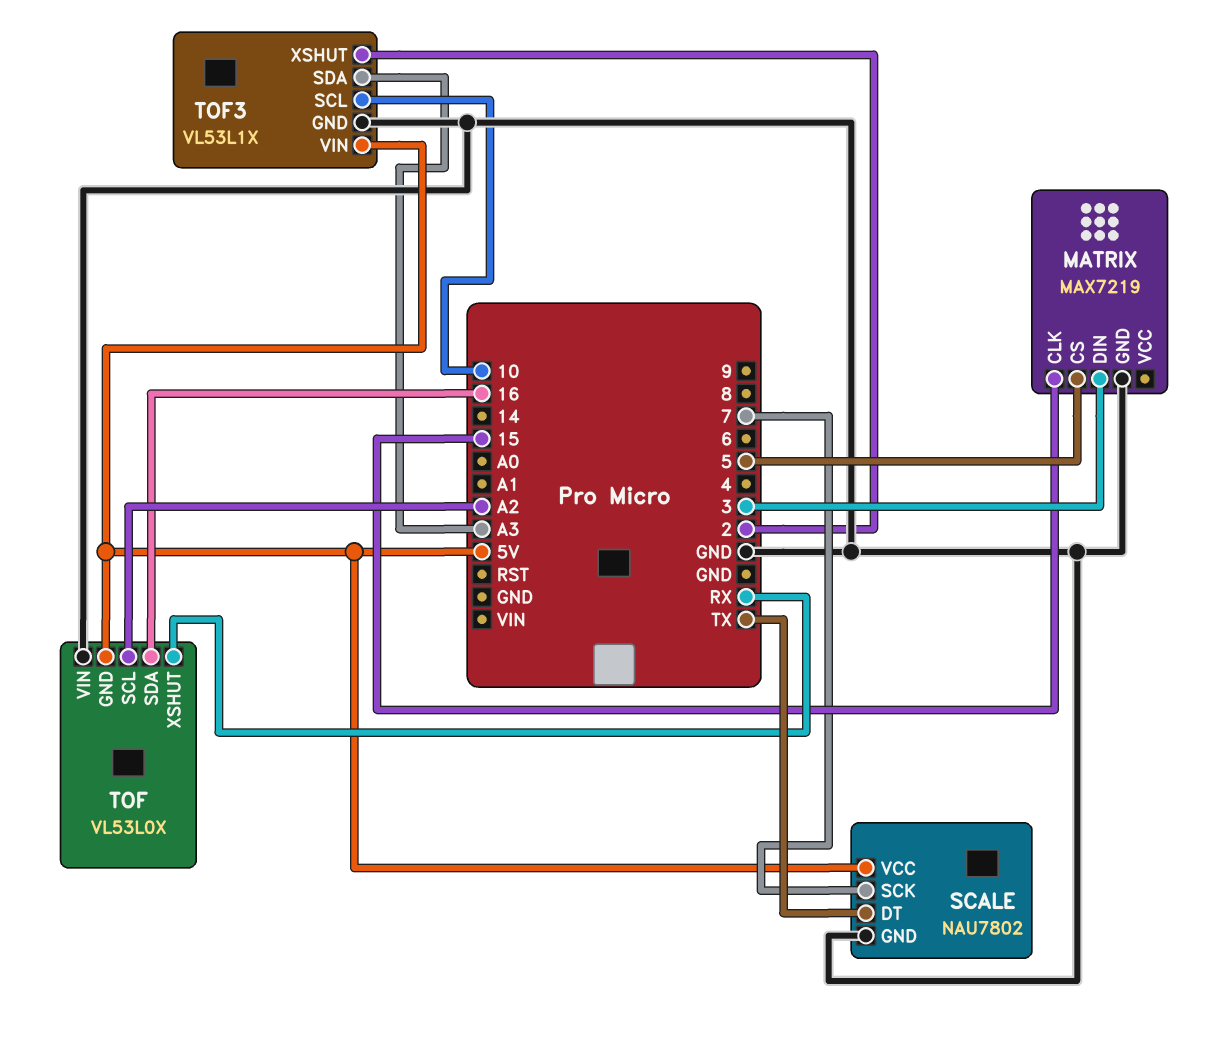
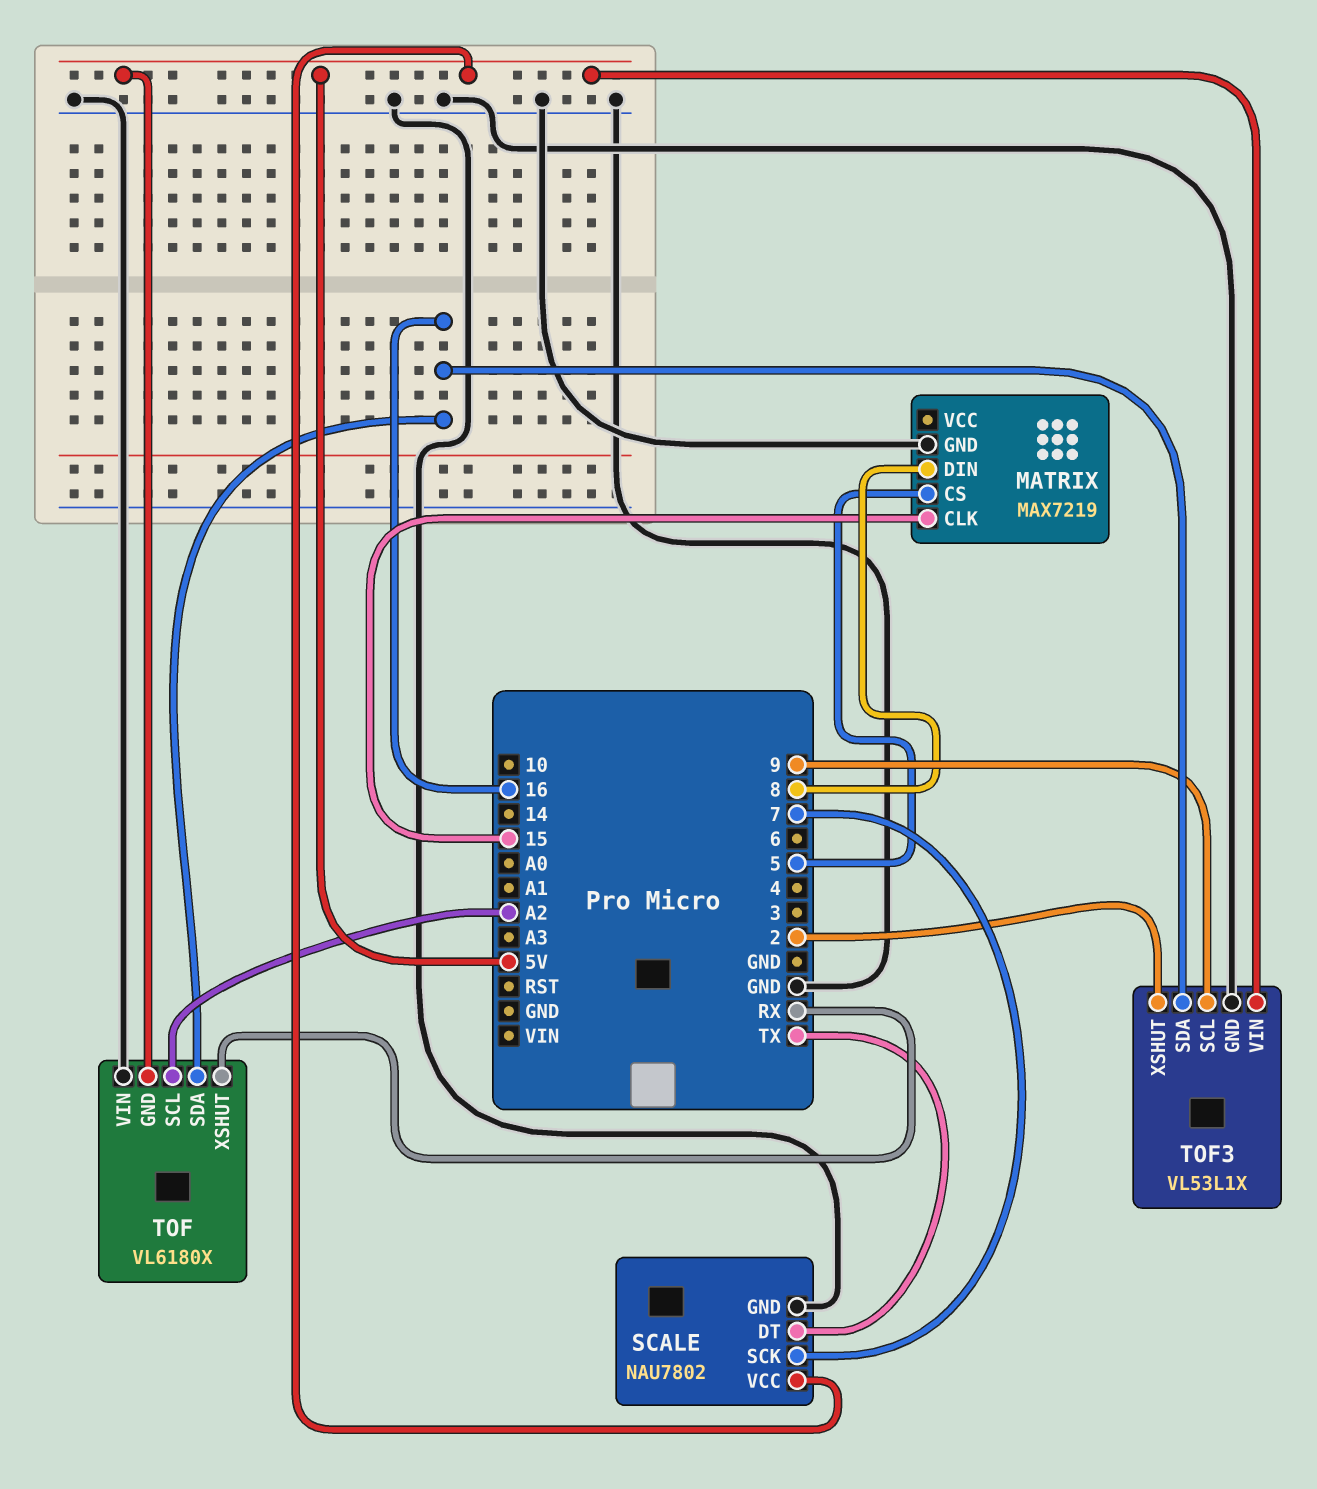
MATRIX pin DIN: 3 -> 8
TOF: VL53L0X -> VL6180X
TOF3 pin SCL: 10 -> 9
TOF3 pin SDA: A3 -> 16

